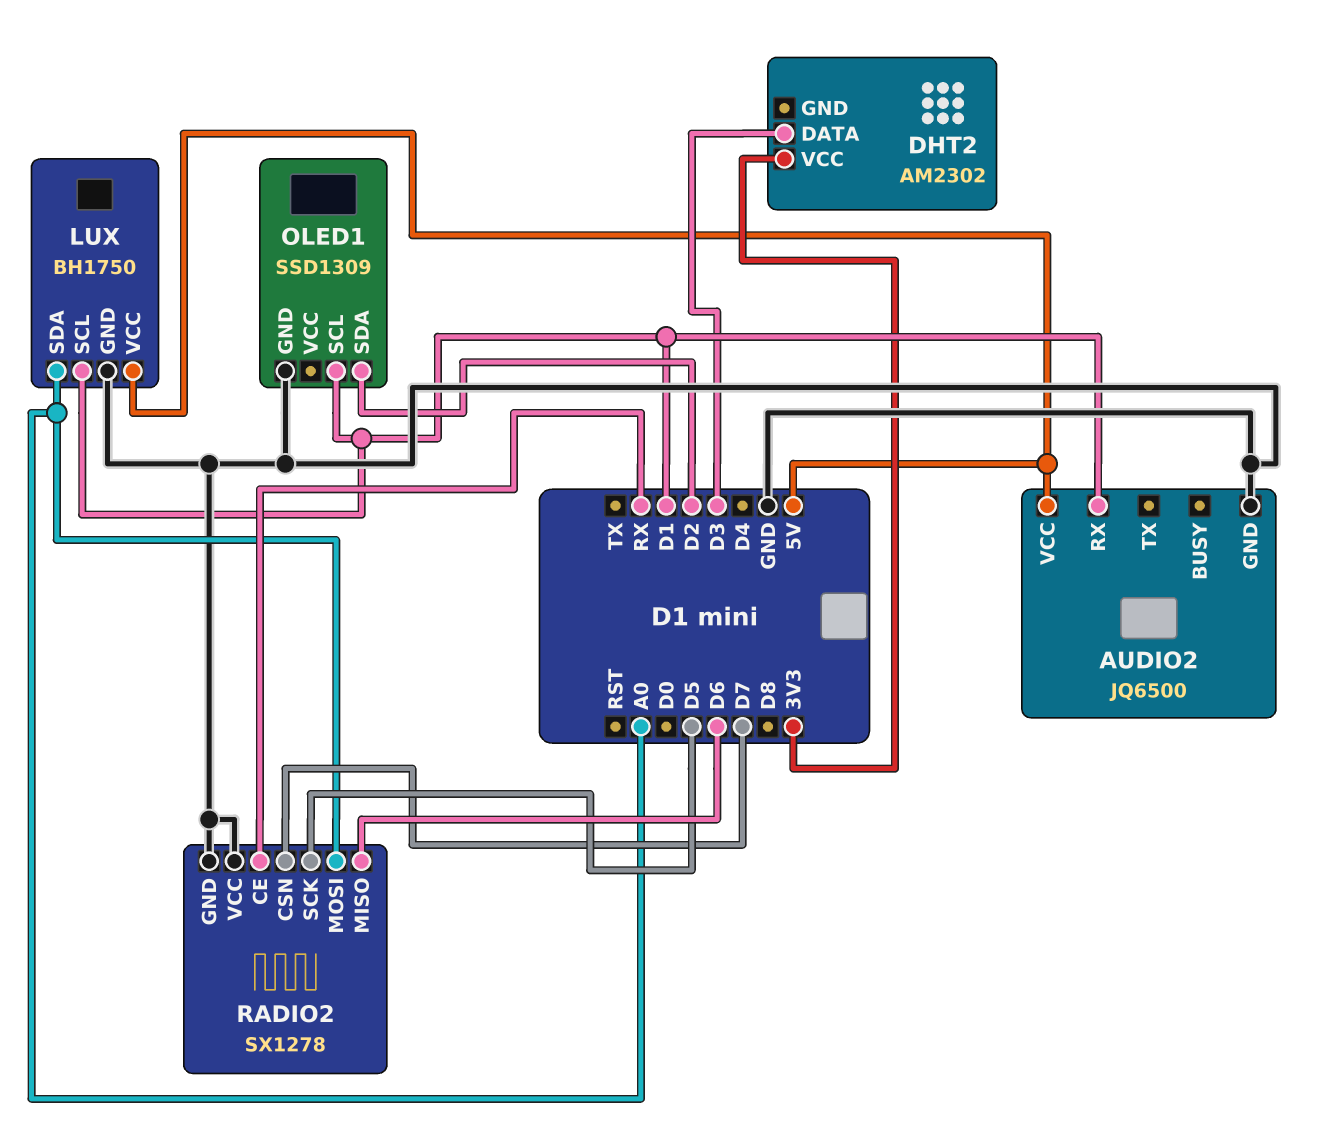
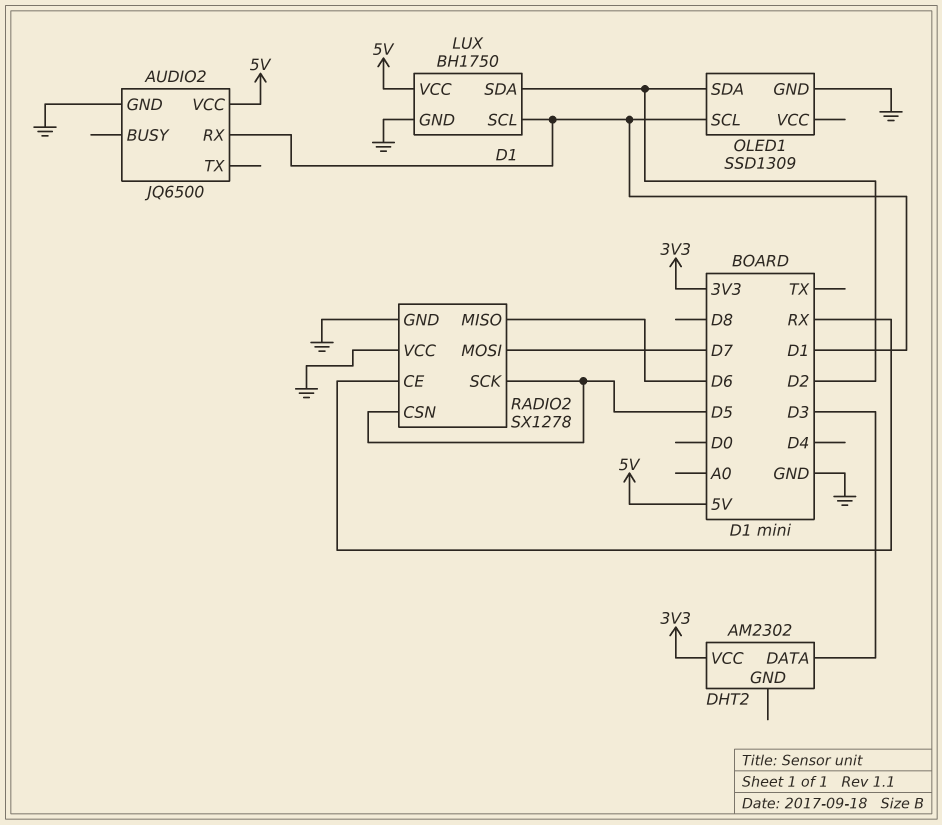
LUX pin SDA: A0 -> D2
RADIO2 pin CSN: D7 -> D5
RADIO2 pin MOSI: A0 -> D7

